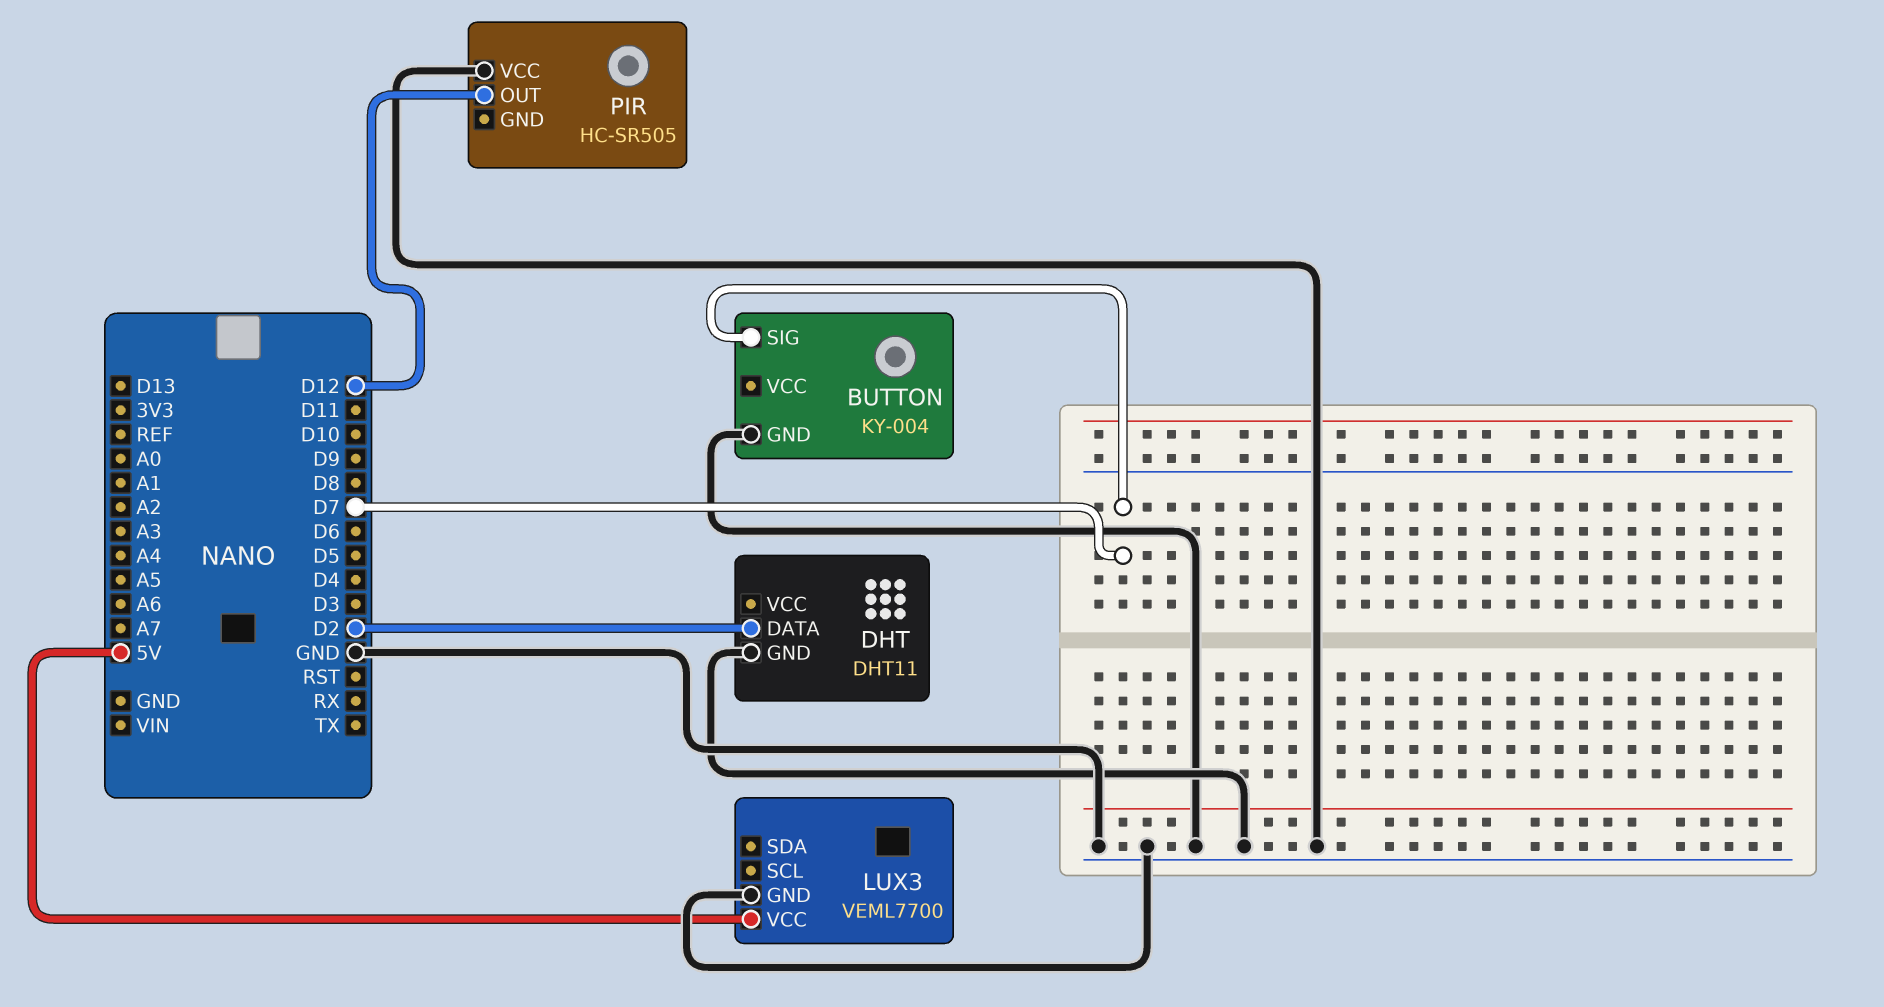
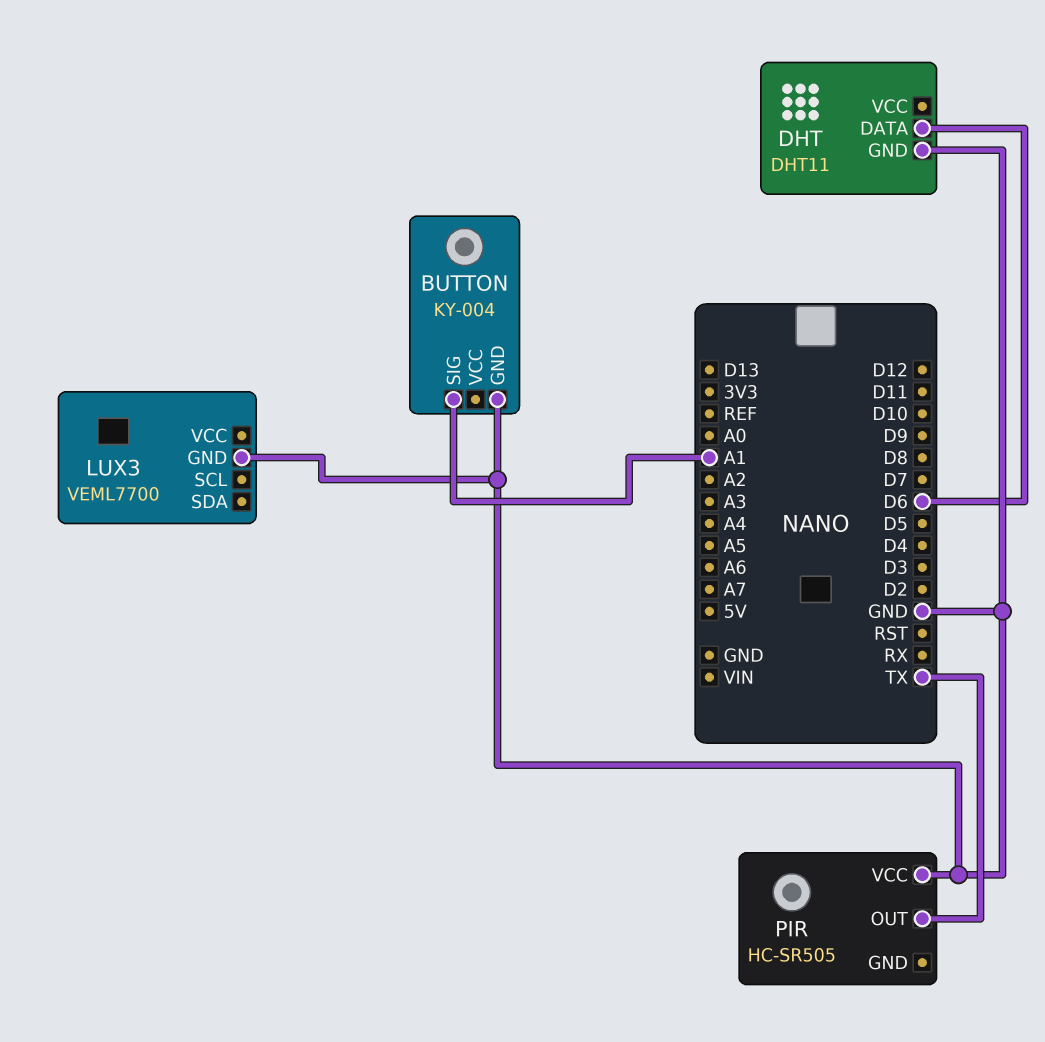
BUTTON pin SIG: D7 -> A1
DHT pin DATA: D2 -> D6
LUX3 pin VCC: 5V -> none
PIR pin OUT: D12 -> TX

